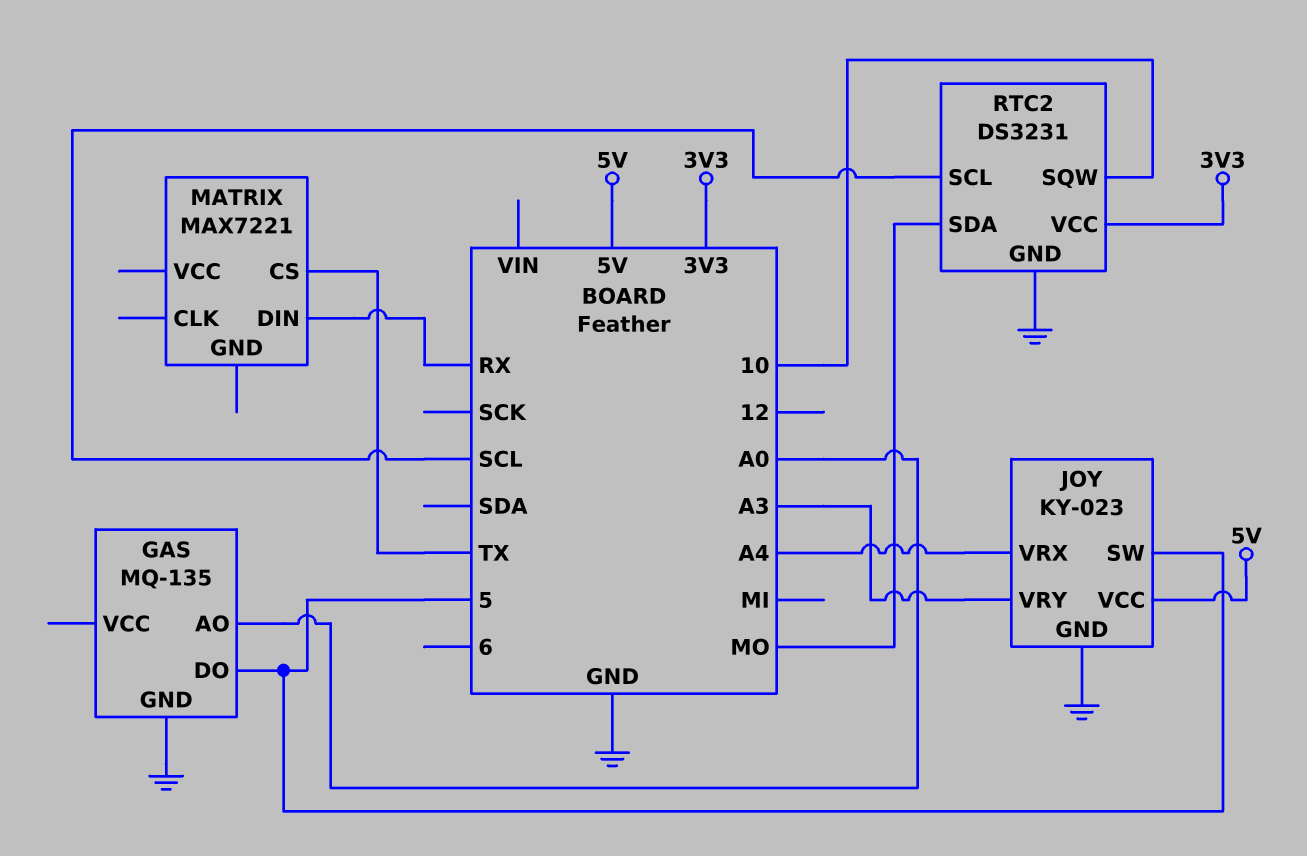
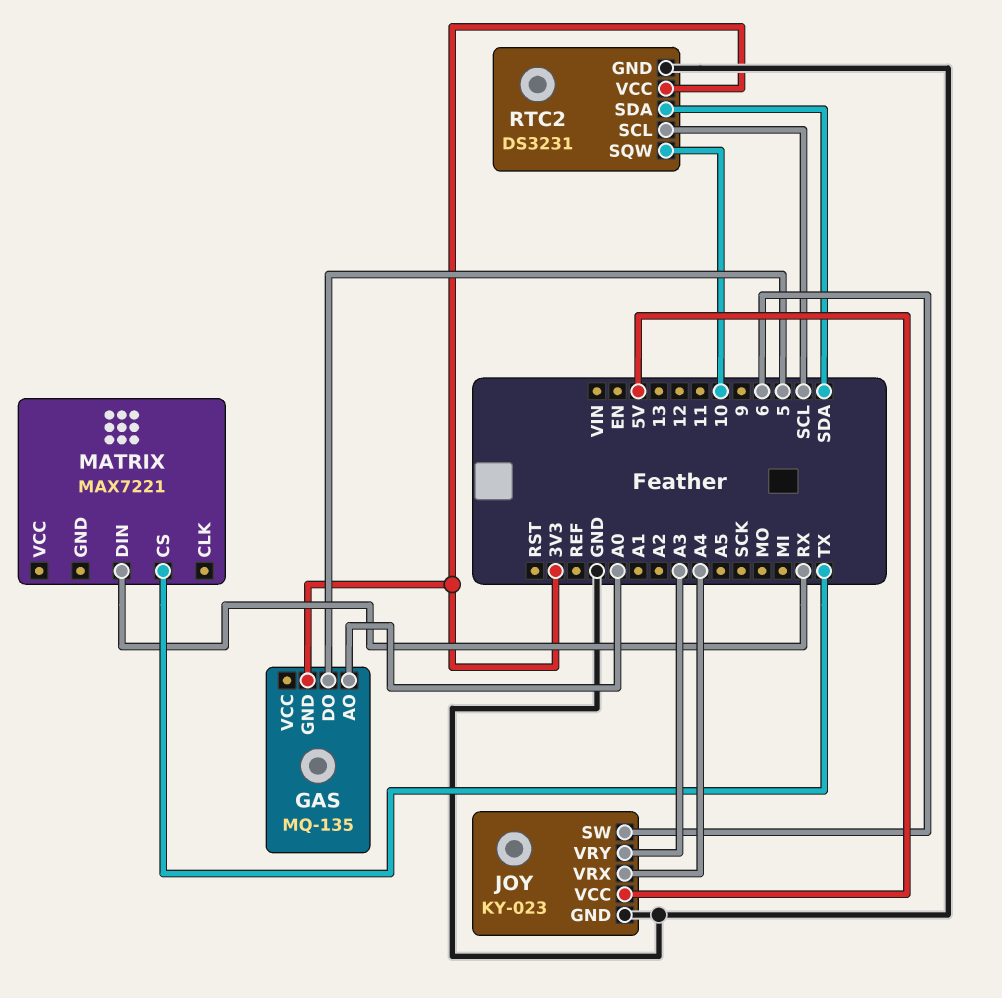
GAS pin GND: GND -> 3V3
JOY pin SW: 5 -> 6
RTC2 pin SDA: MO -> SDA

